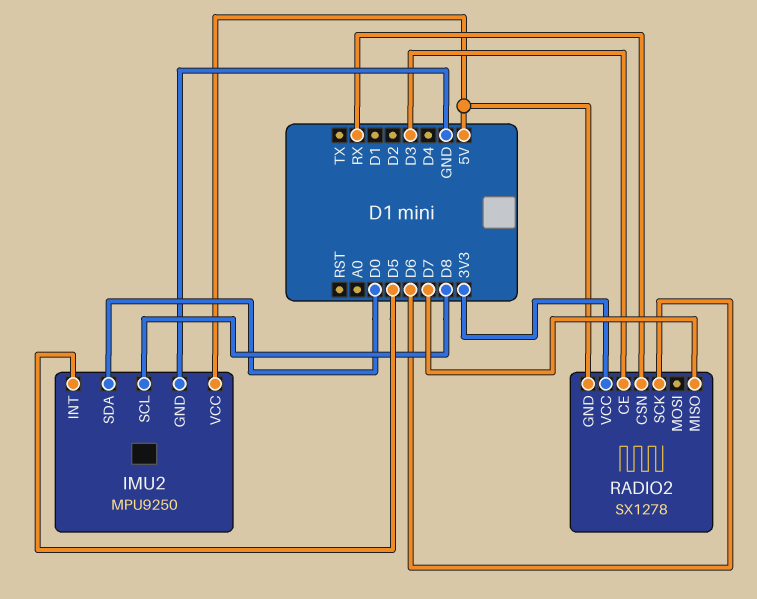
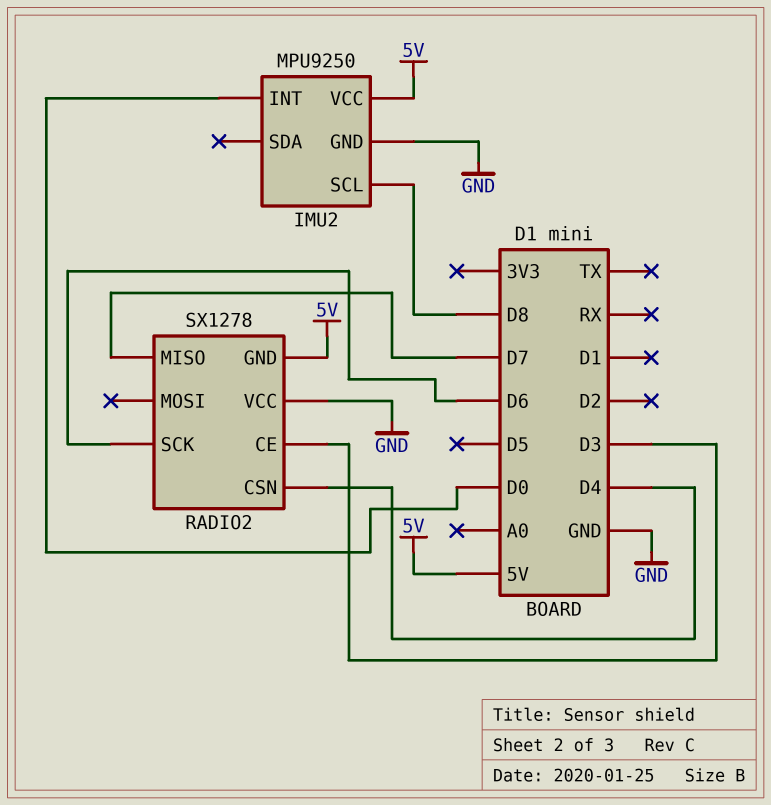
IMU2 pin INT: D5 -> D0
IMU2 pin SDA: D0 -> none
RADIO2 pin CSN: RX -> D4
RADIO2 pin VCC: 3V3 -> GND

